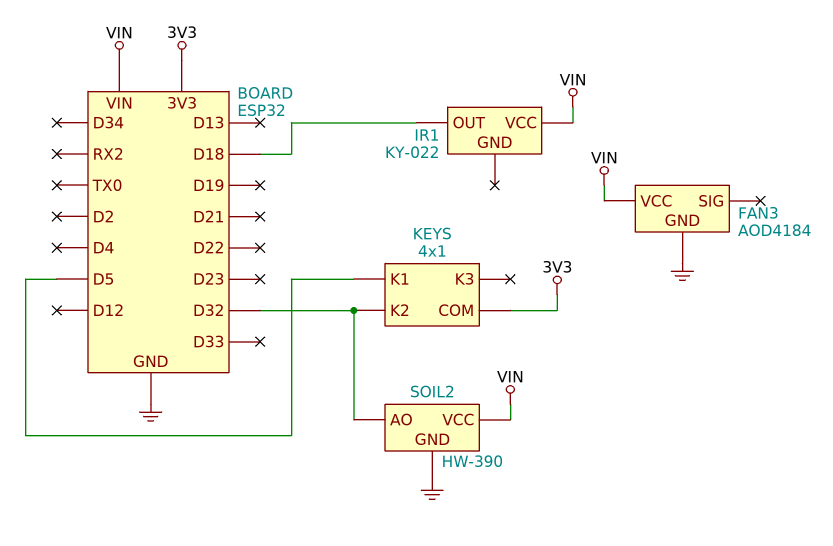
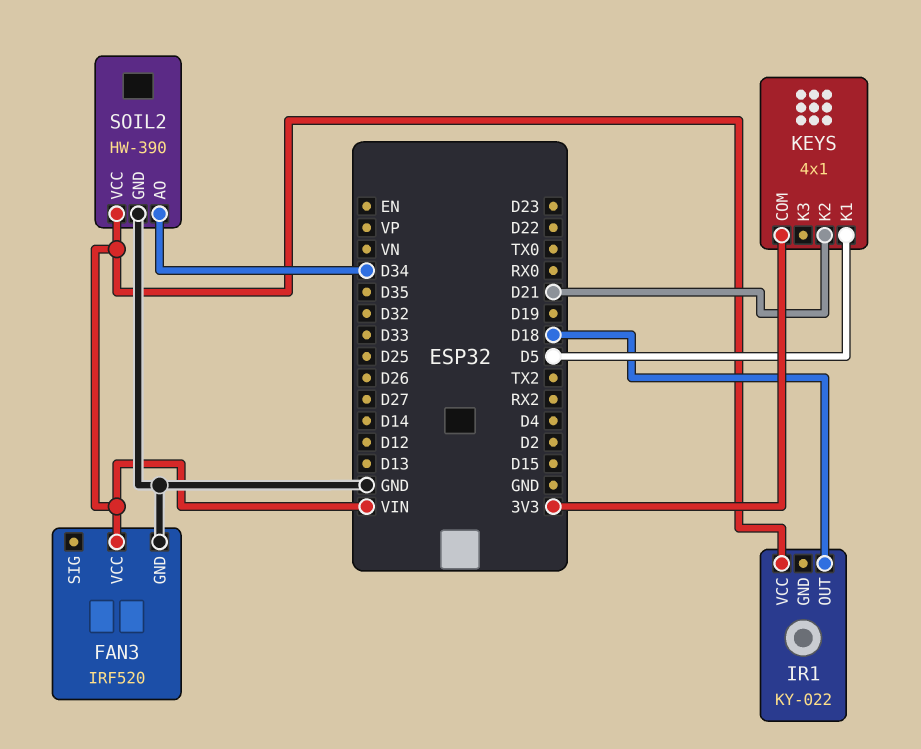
FAN3: AOD4184 -> IRF520
KEYS pin K2: D32 -> D21
SOIL2 pin AO: D32 -> D34

